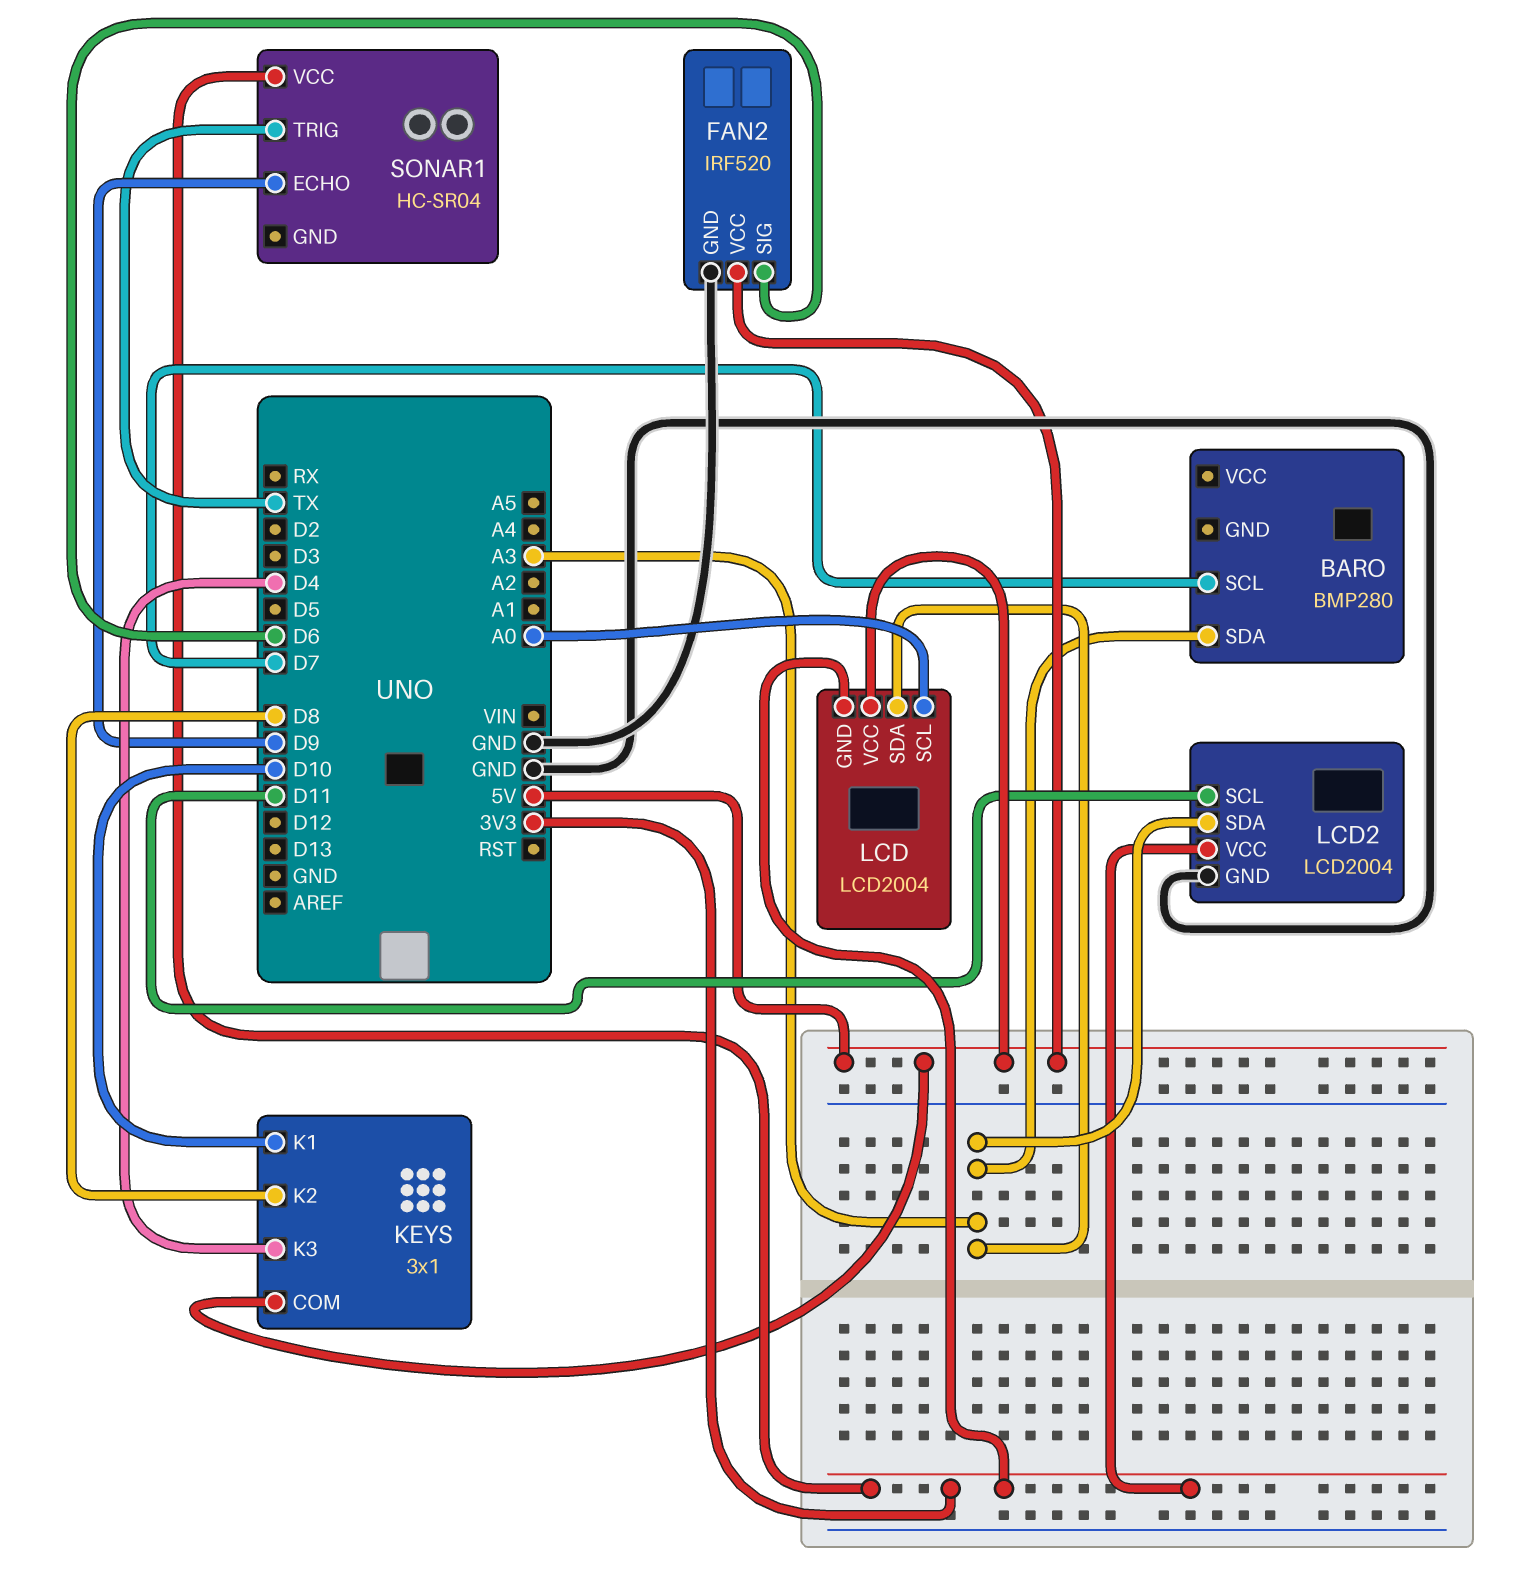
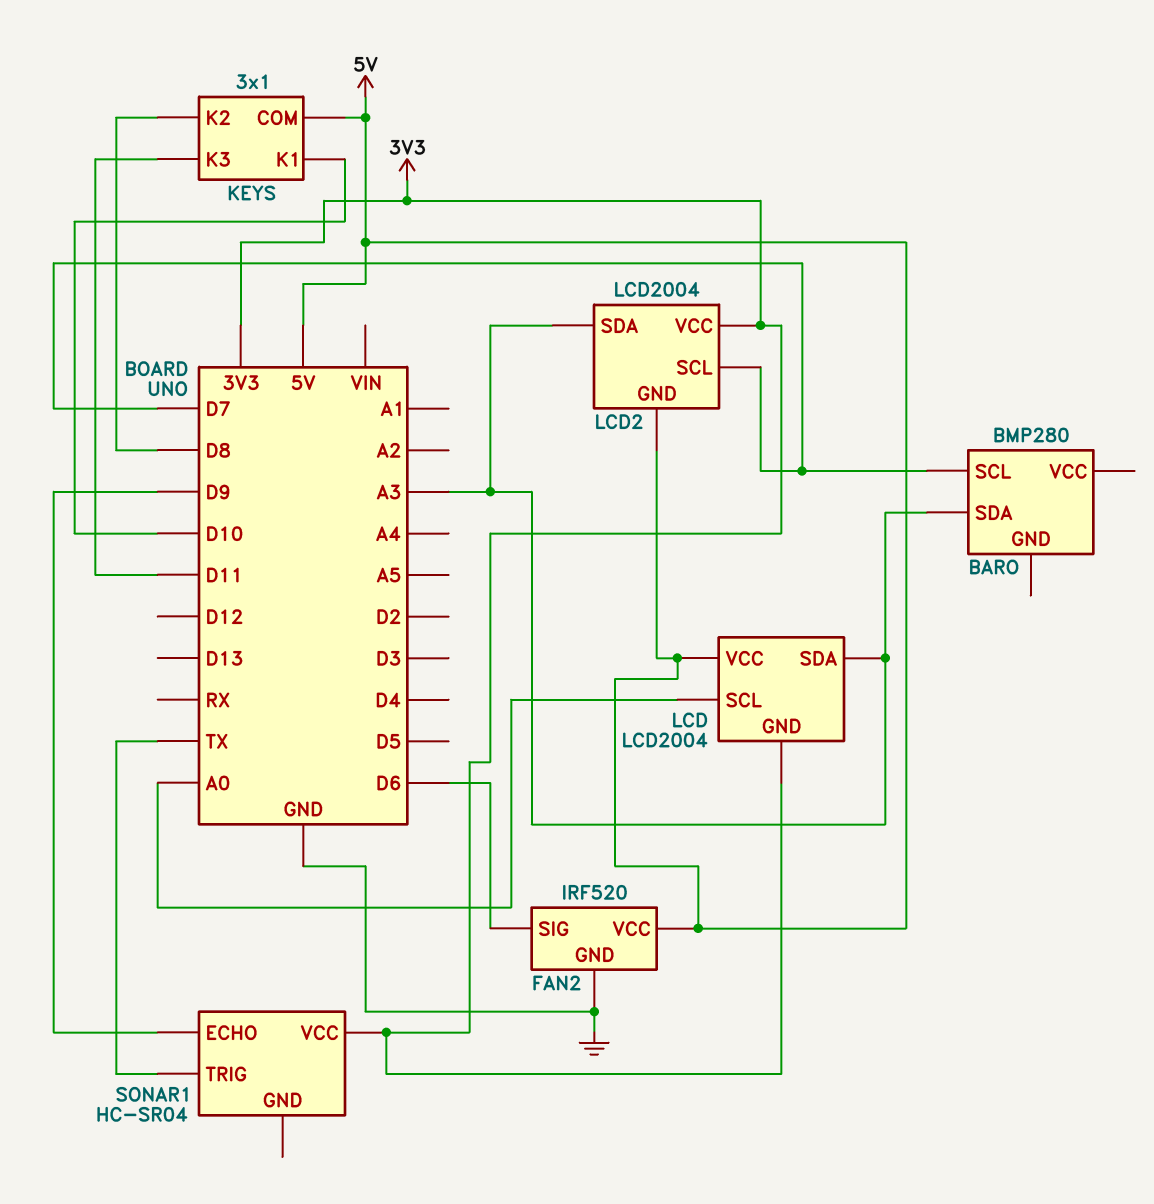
KEYS pin K3: D4 -> D11
LCD2 pin GND: GND -> 5V
LCD2 pin SCL: D11 -> D7

